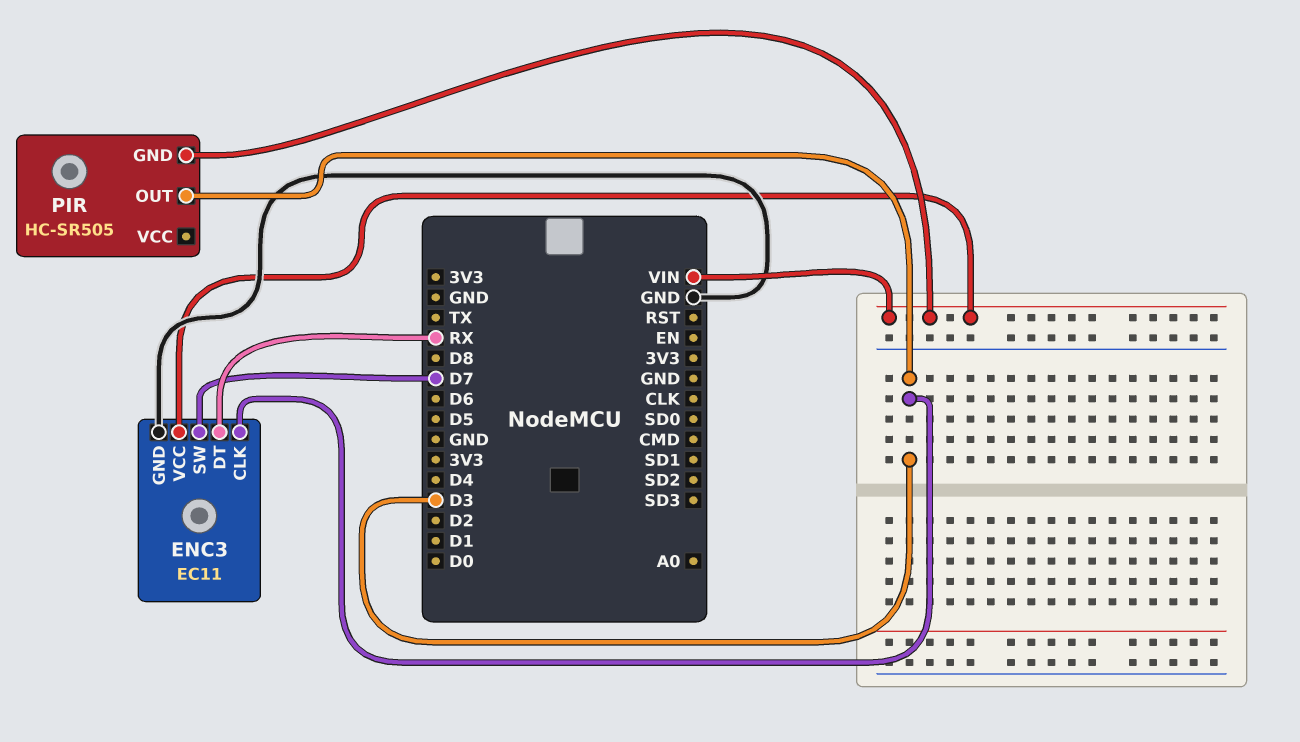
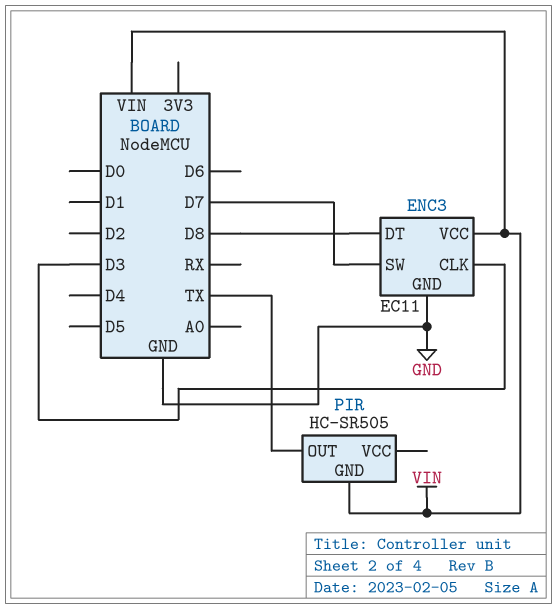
ENC3 pin DT: RX -> D8
PIR pin OUT: D3 -> TX

